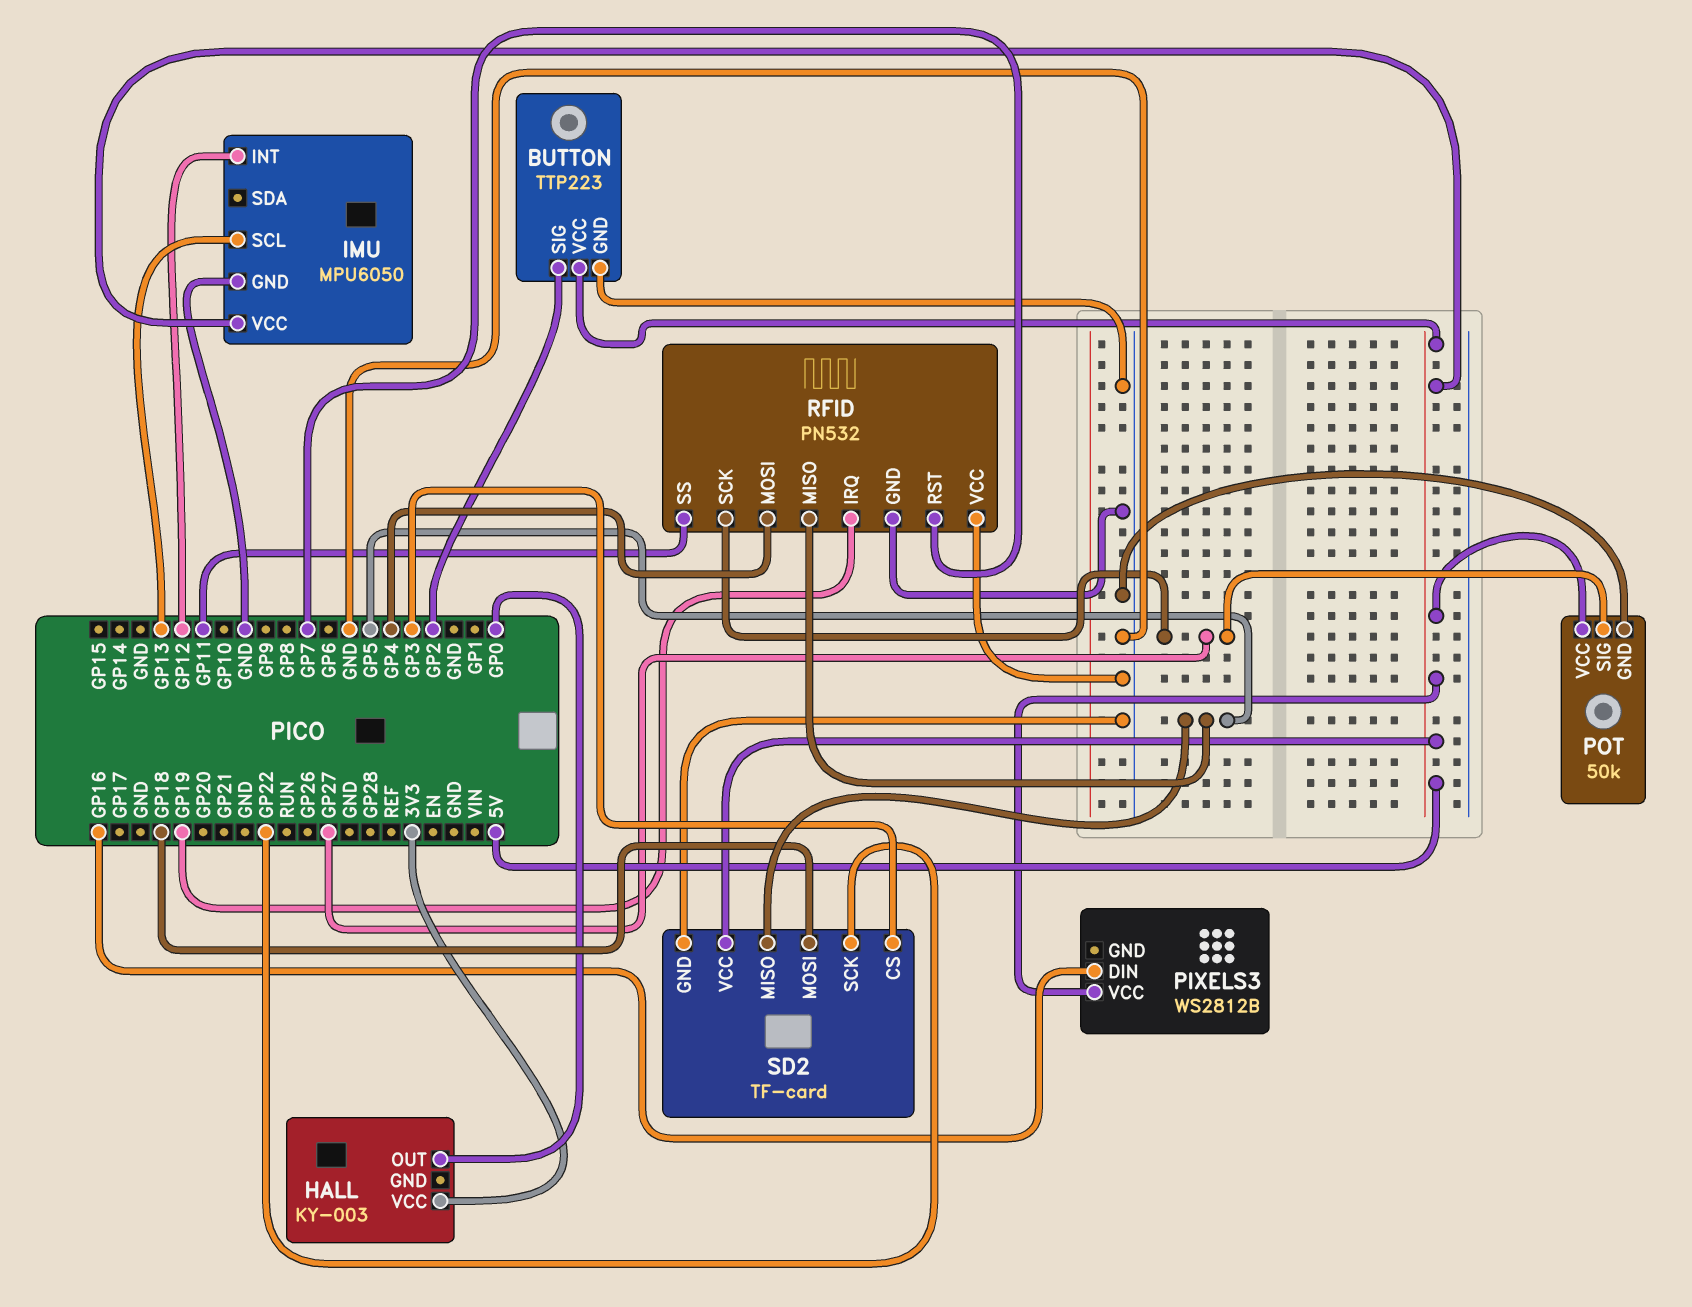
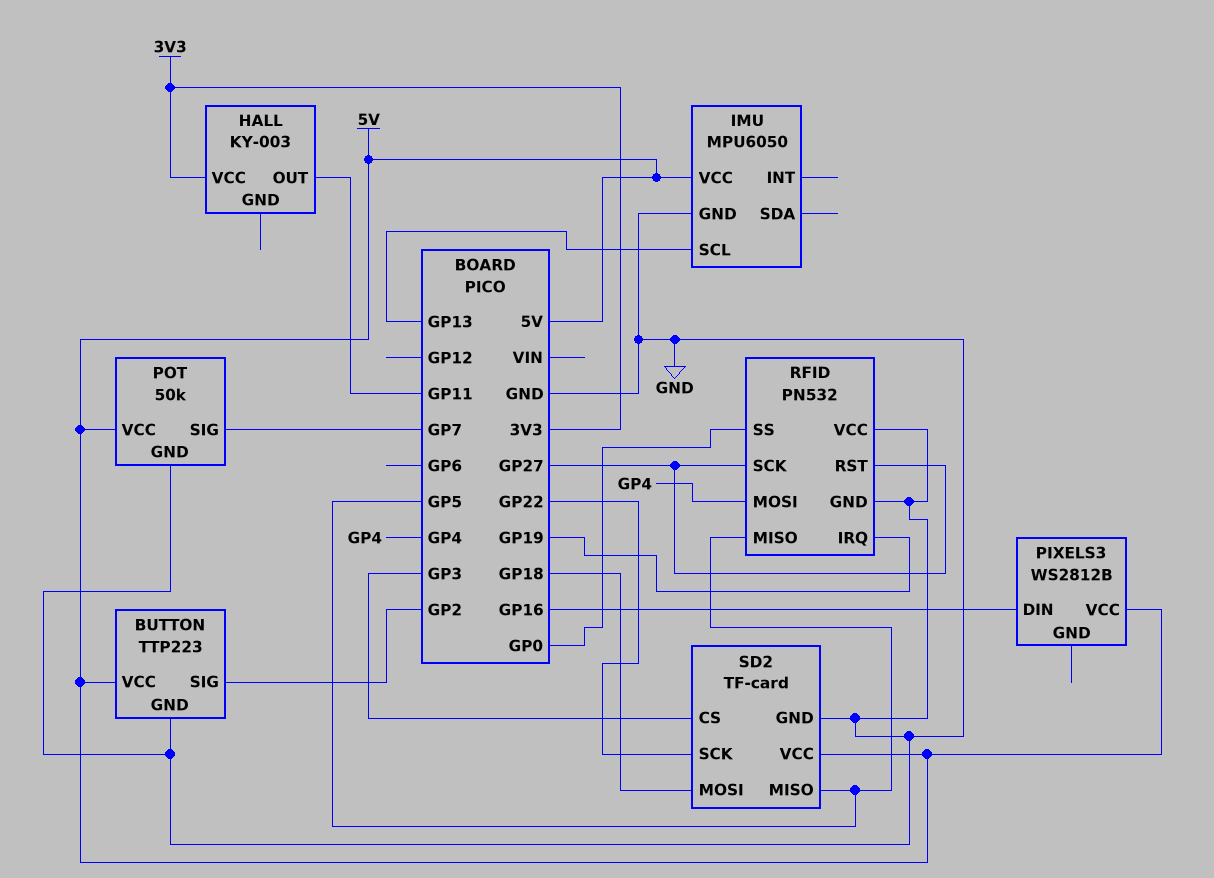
HALL pin OUT: GP0 -> GP11
IMU pin INT: GP12 -> none
POT pin SIG: GP27 -> GP7
RFID pin RST: GP7 -> GP27
RFID pin SS: GP11 -> GP0

